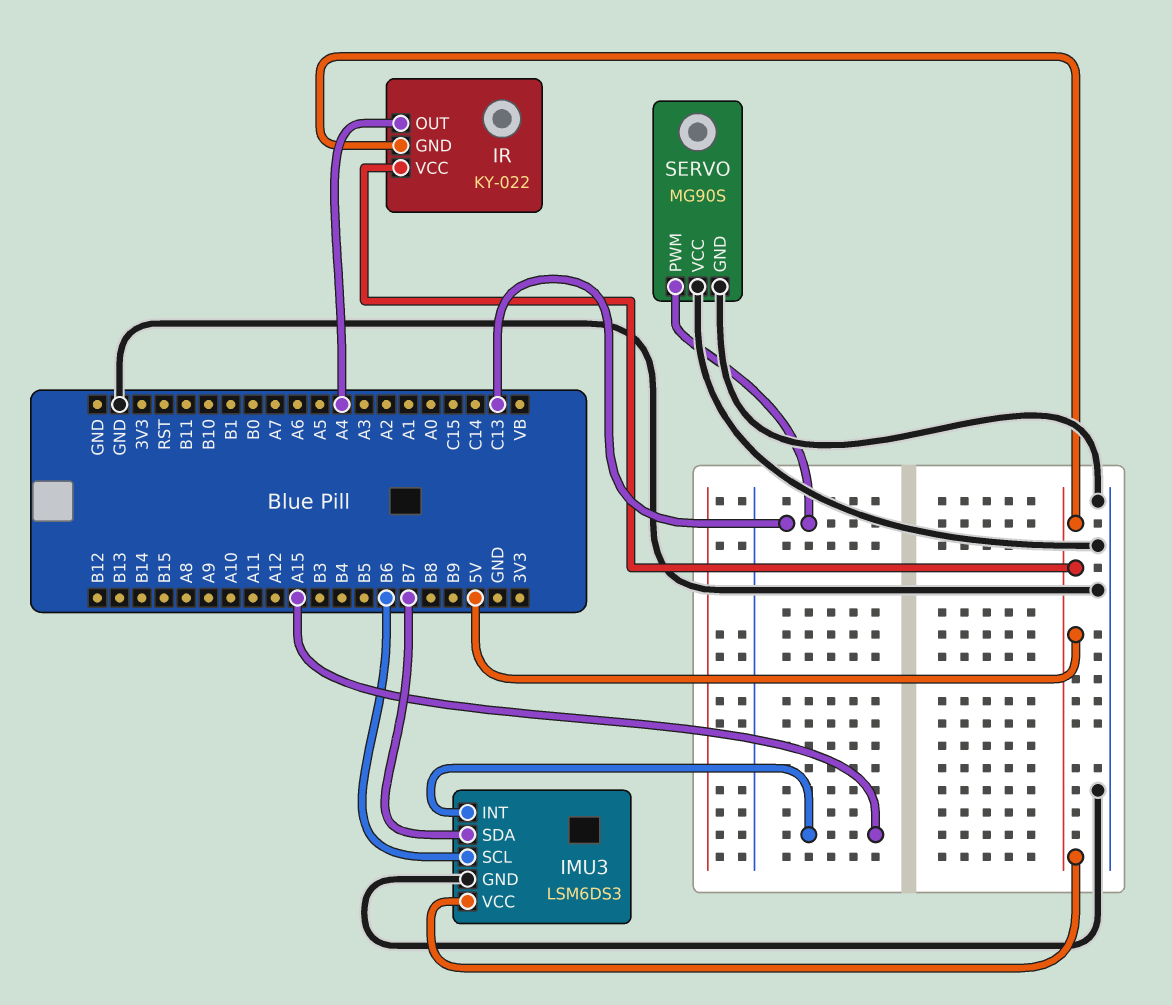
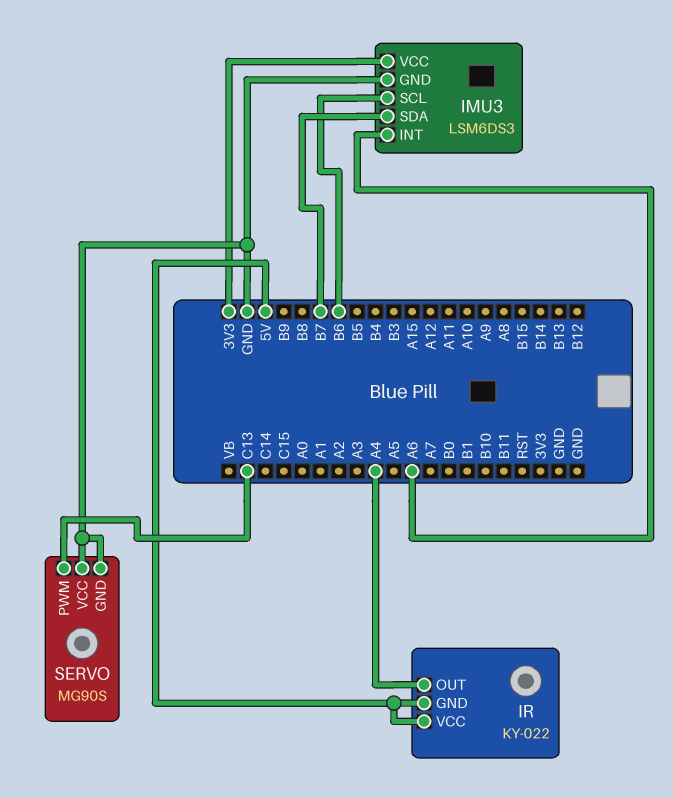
IMU3 pin INT: A15 -> A6
IMU3 pin VCC: 5V -> 3V3

